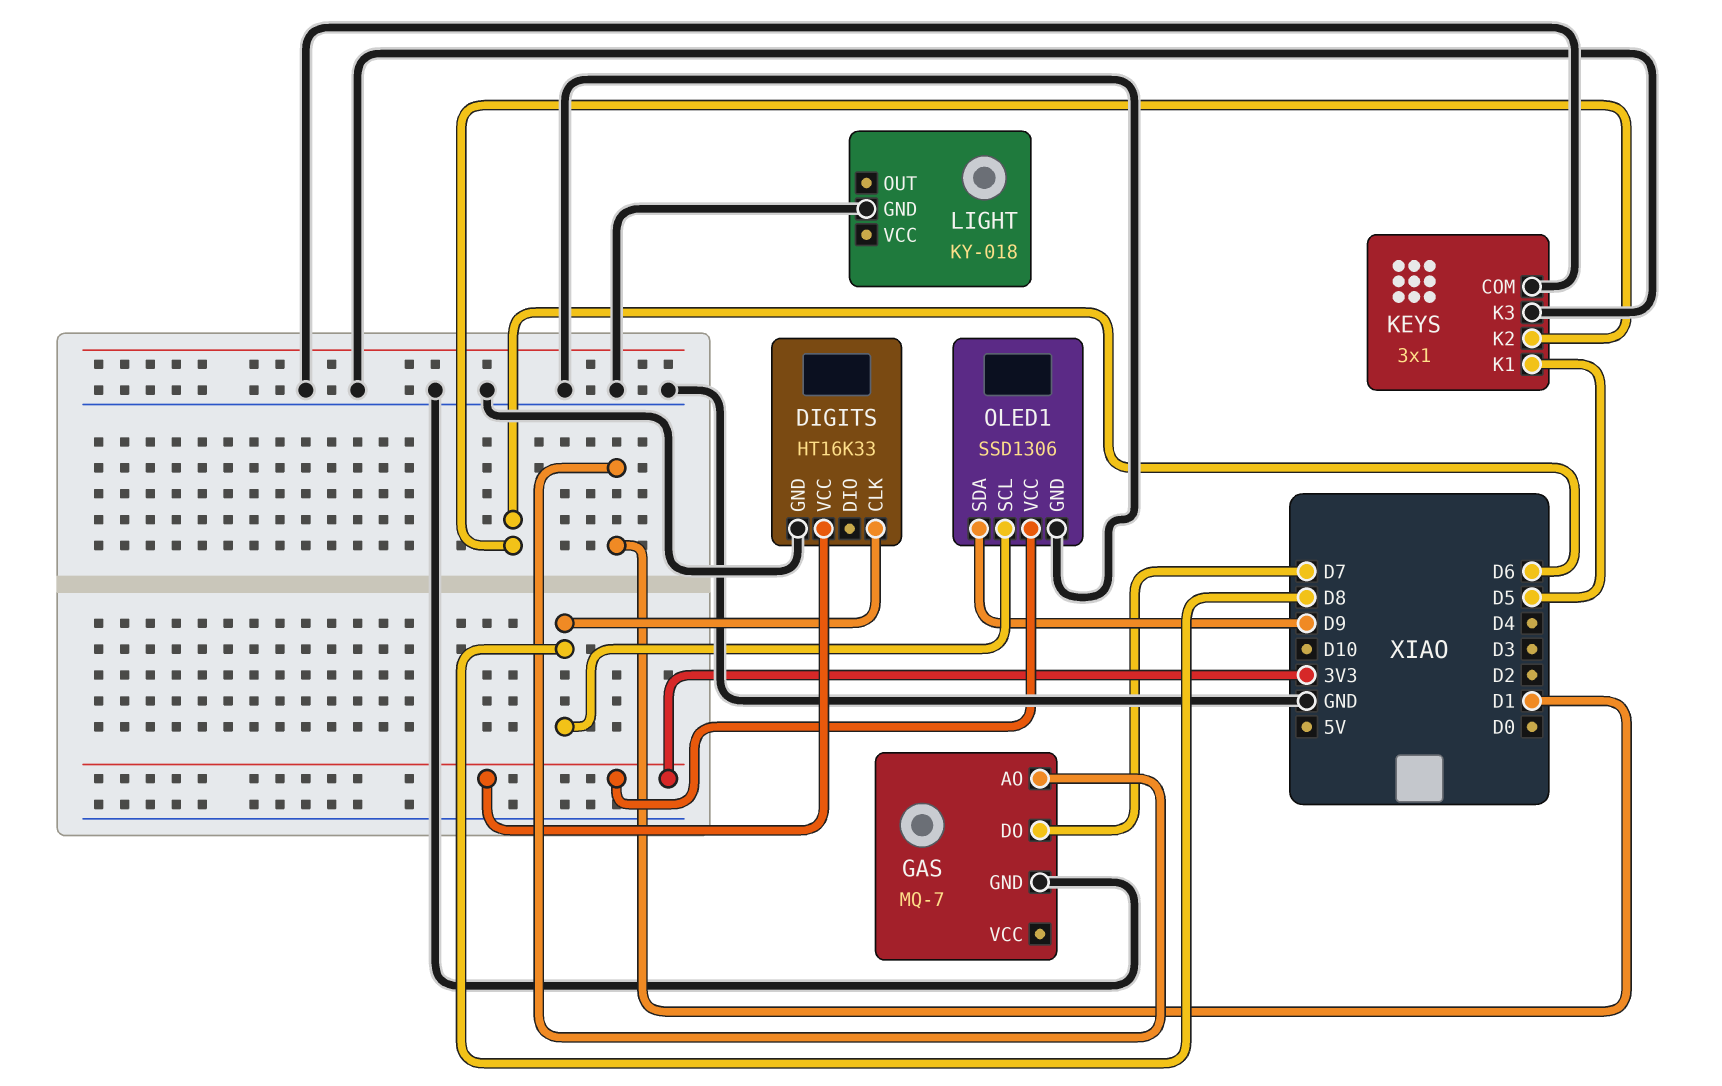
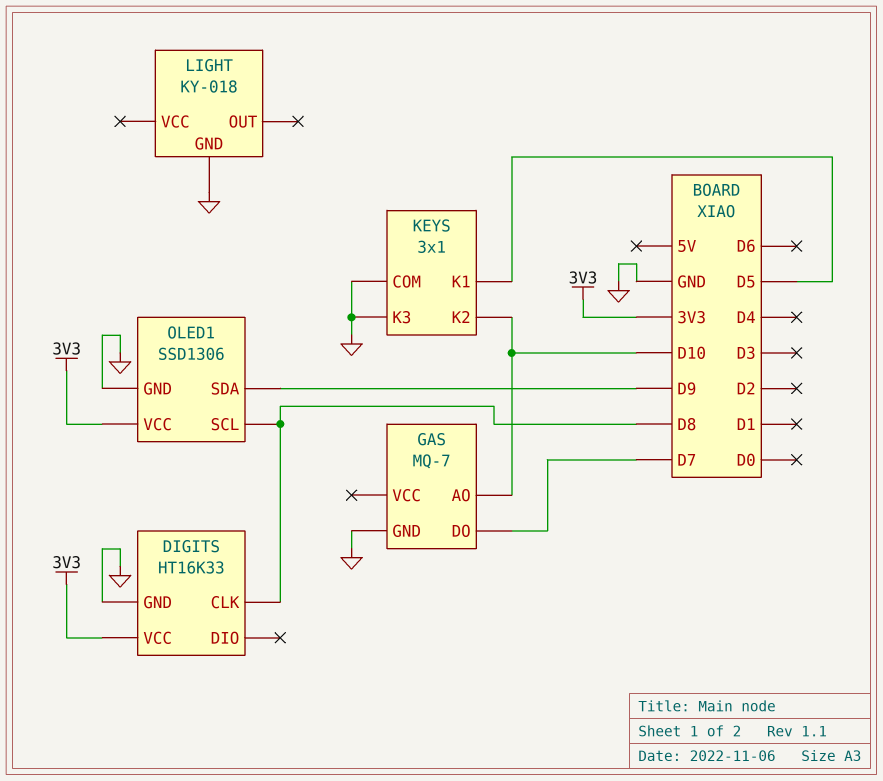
GAS pin AO: D1 -> D10
KEYS pin K2: D6 -> D10

